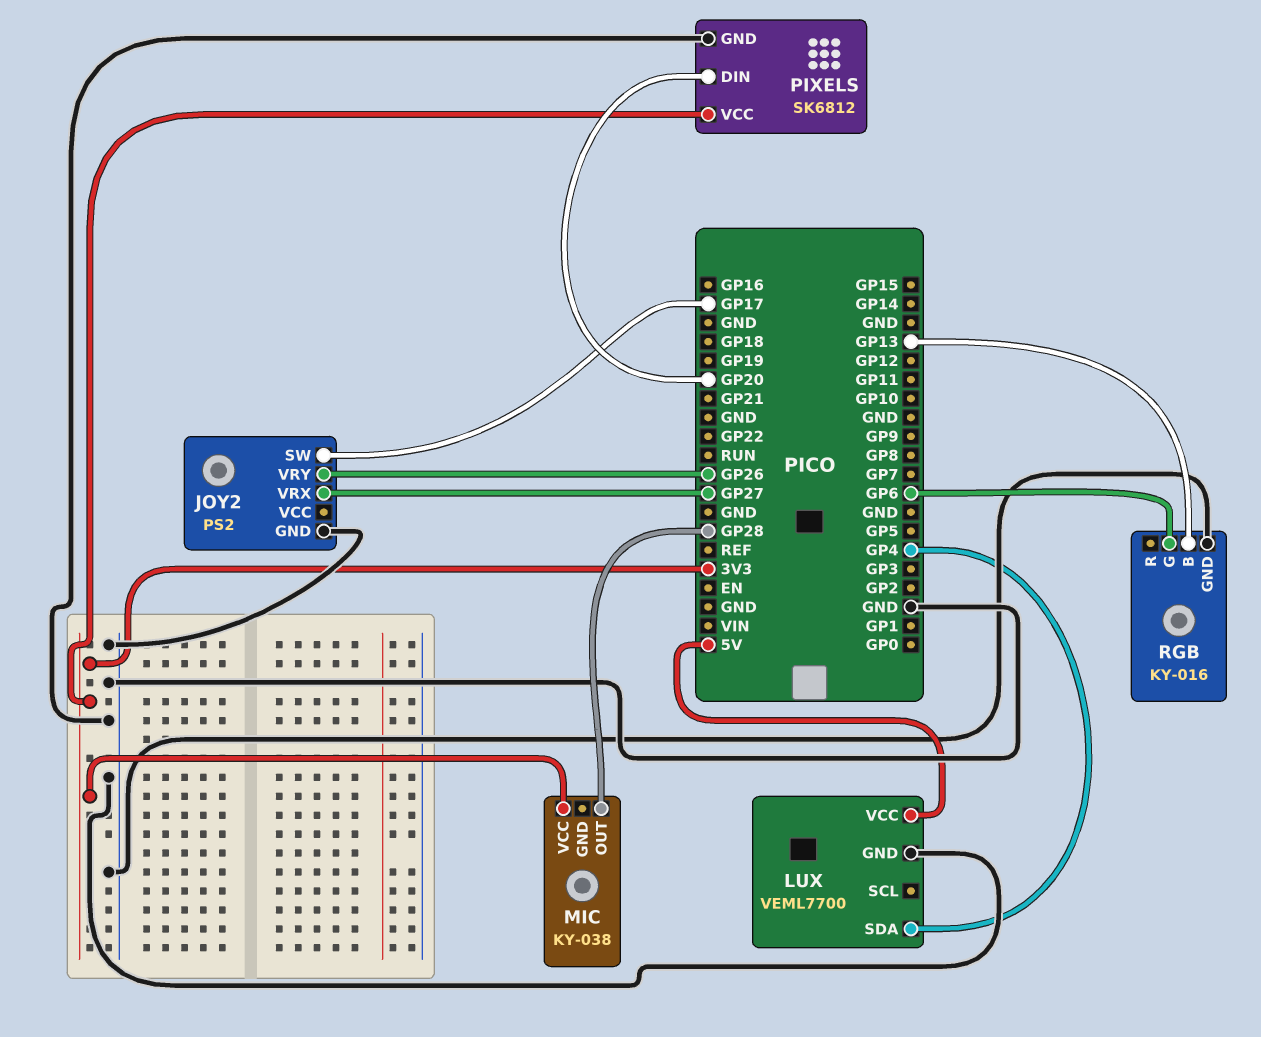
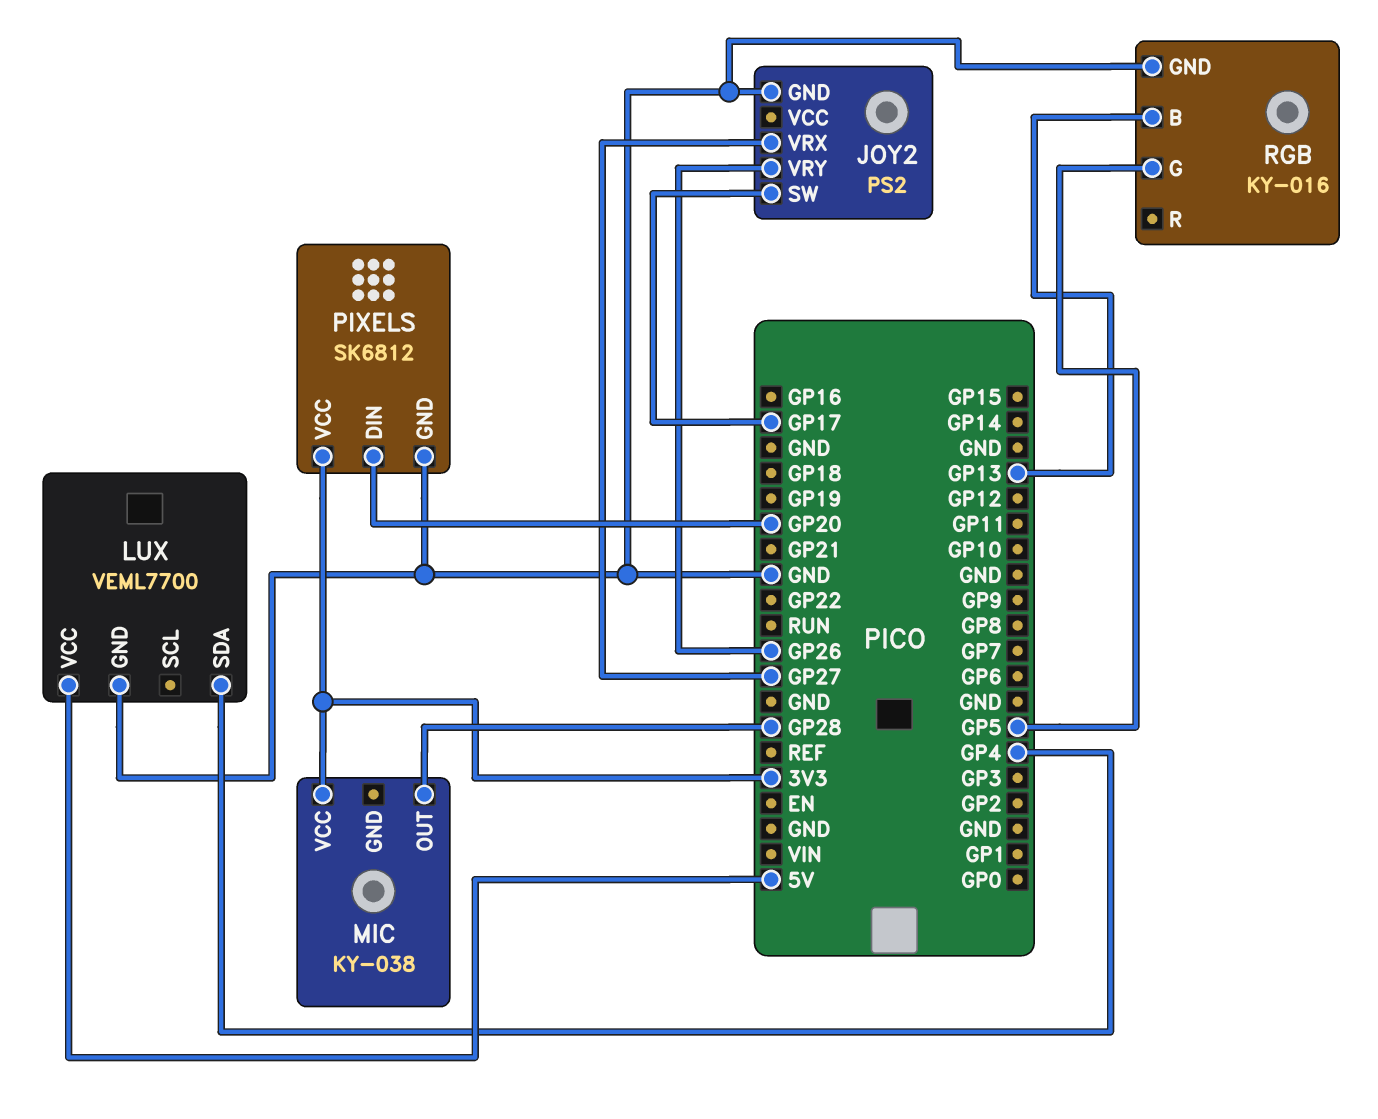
RGB pin G: GP6 -> GP5

